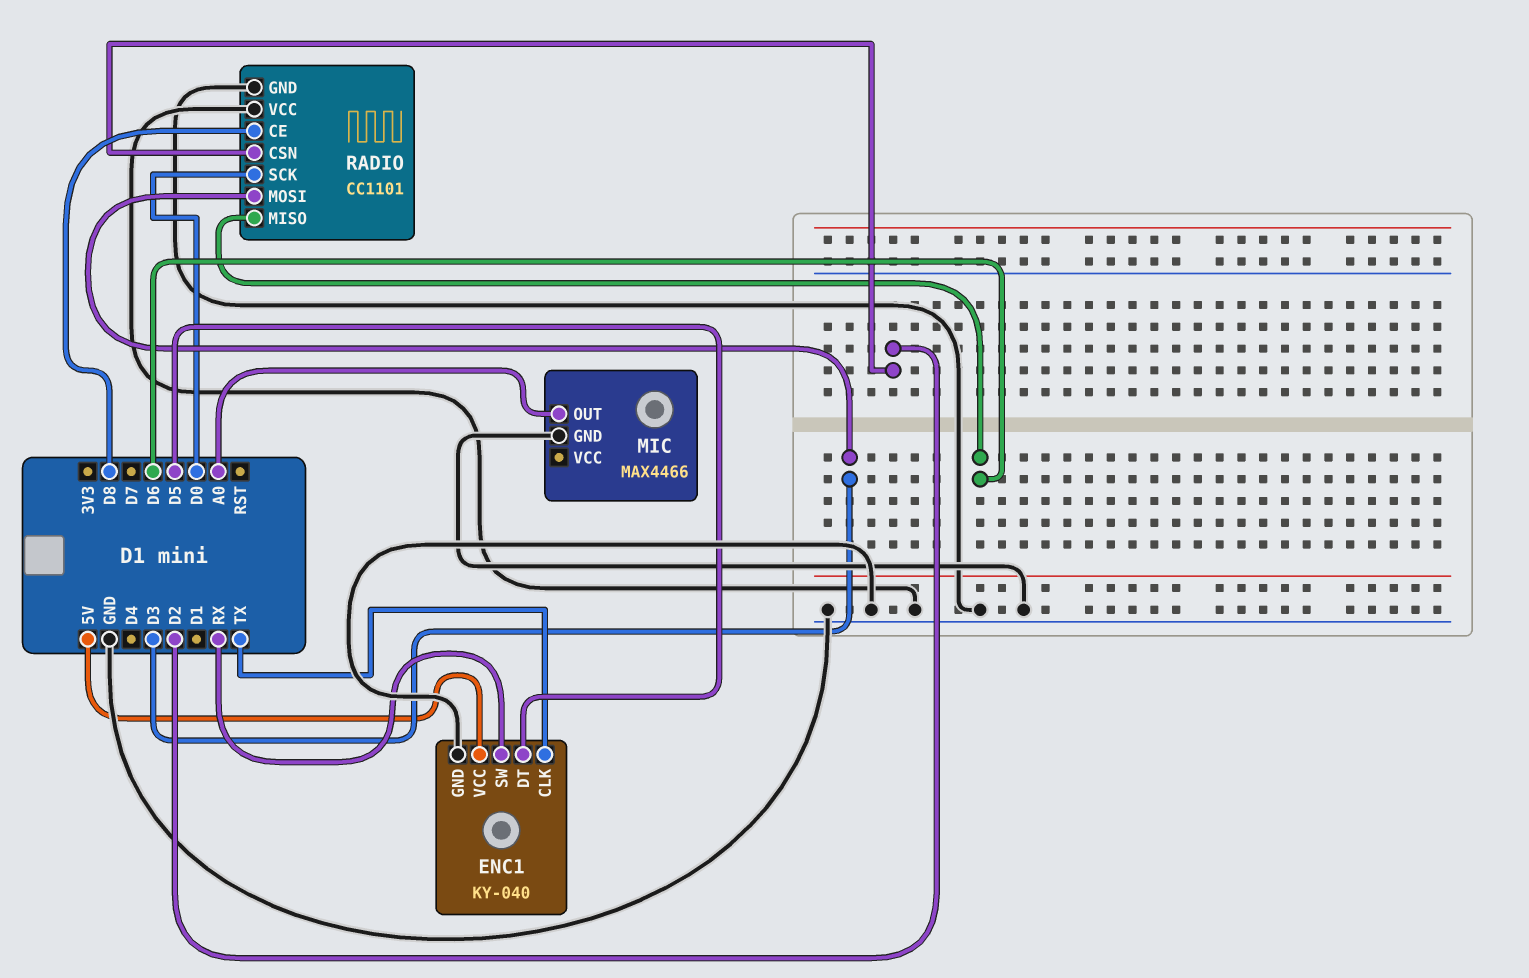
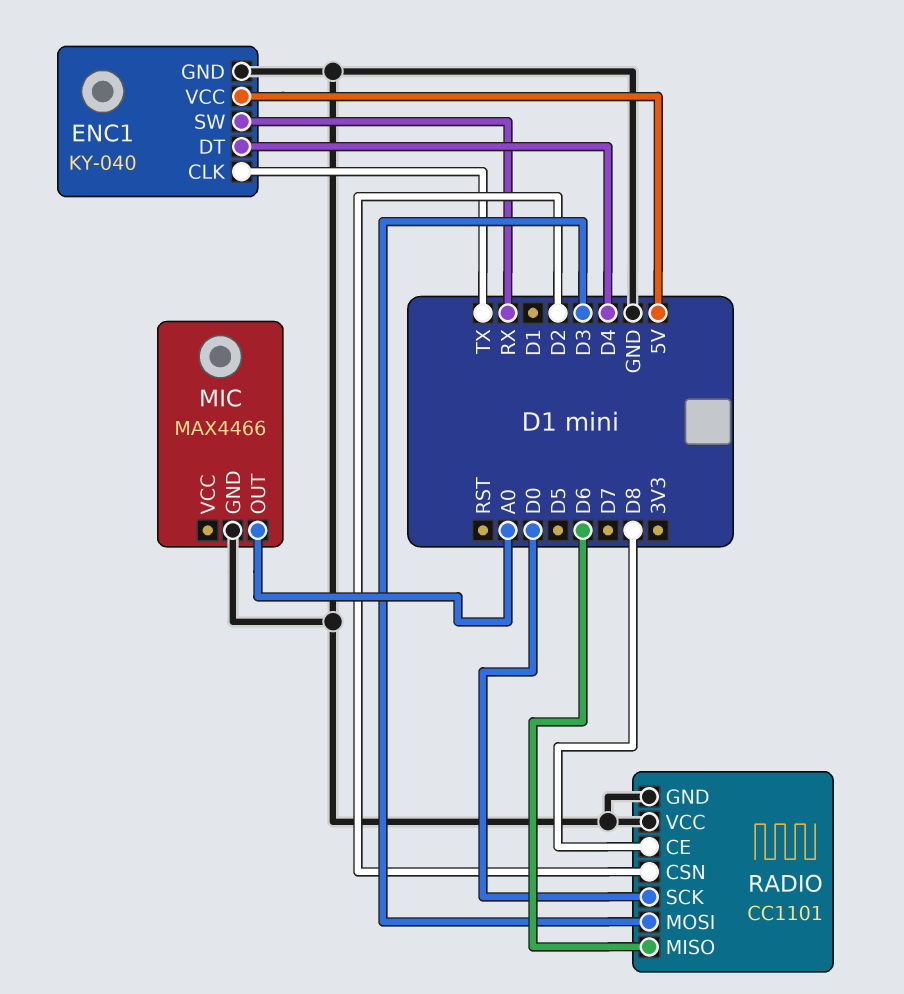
ENC1 pin DT: D5 -> D4

